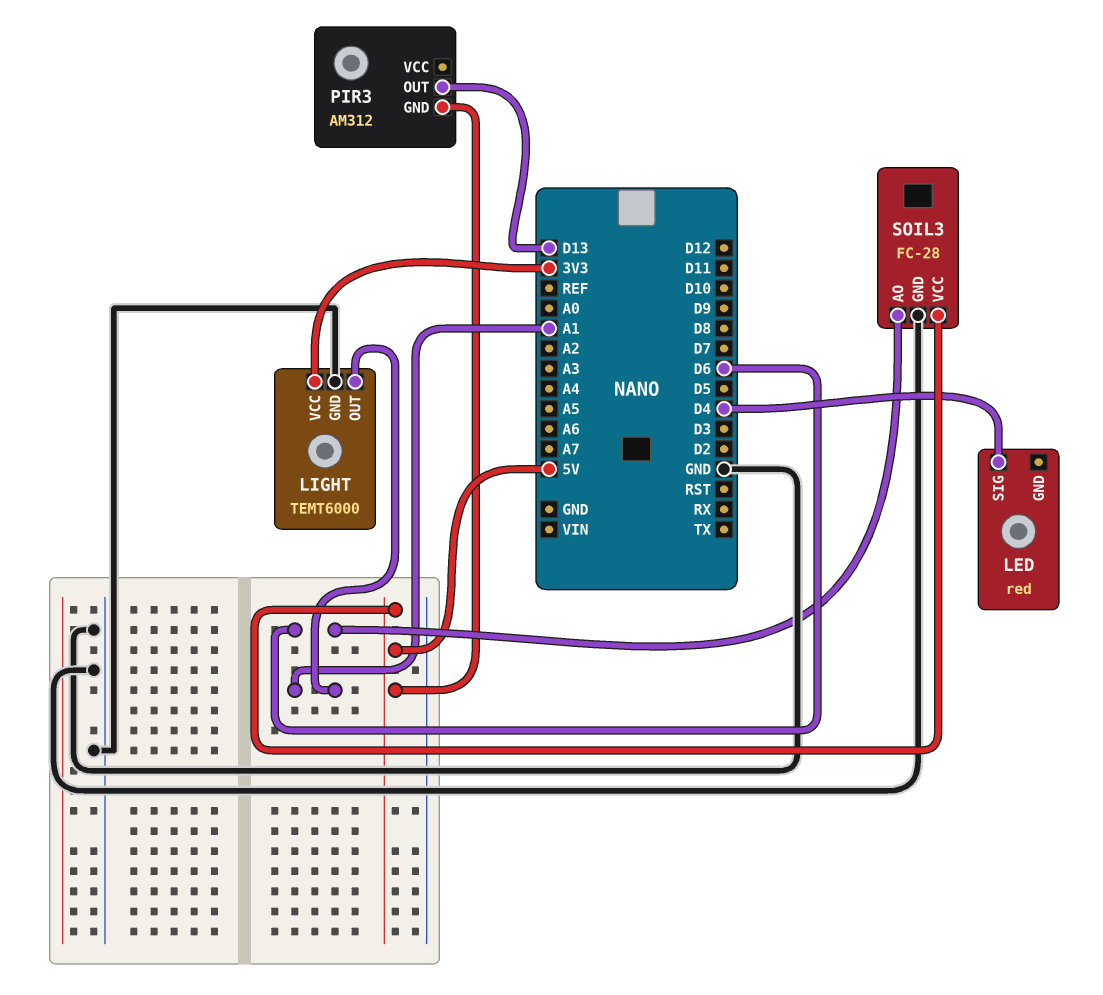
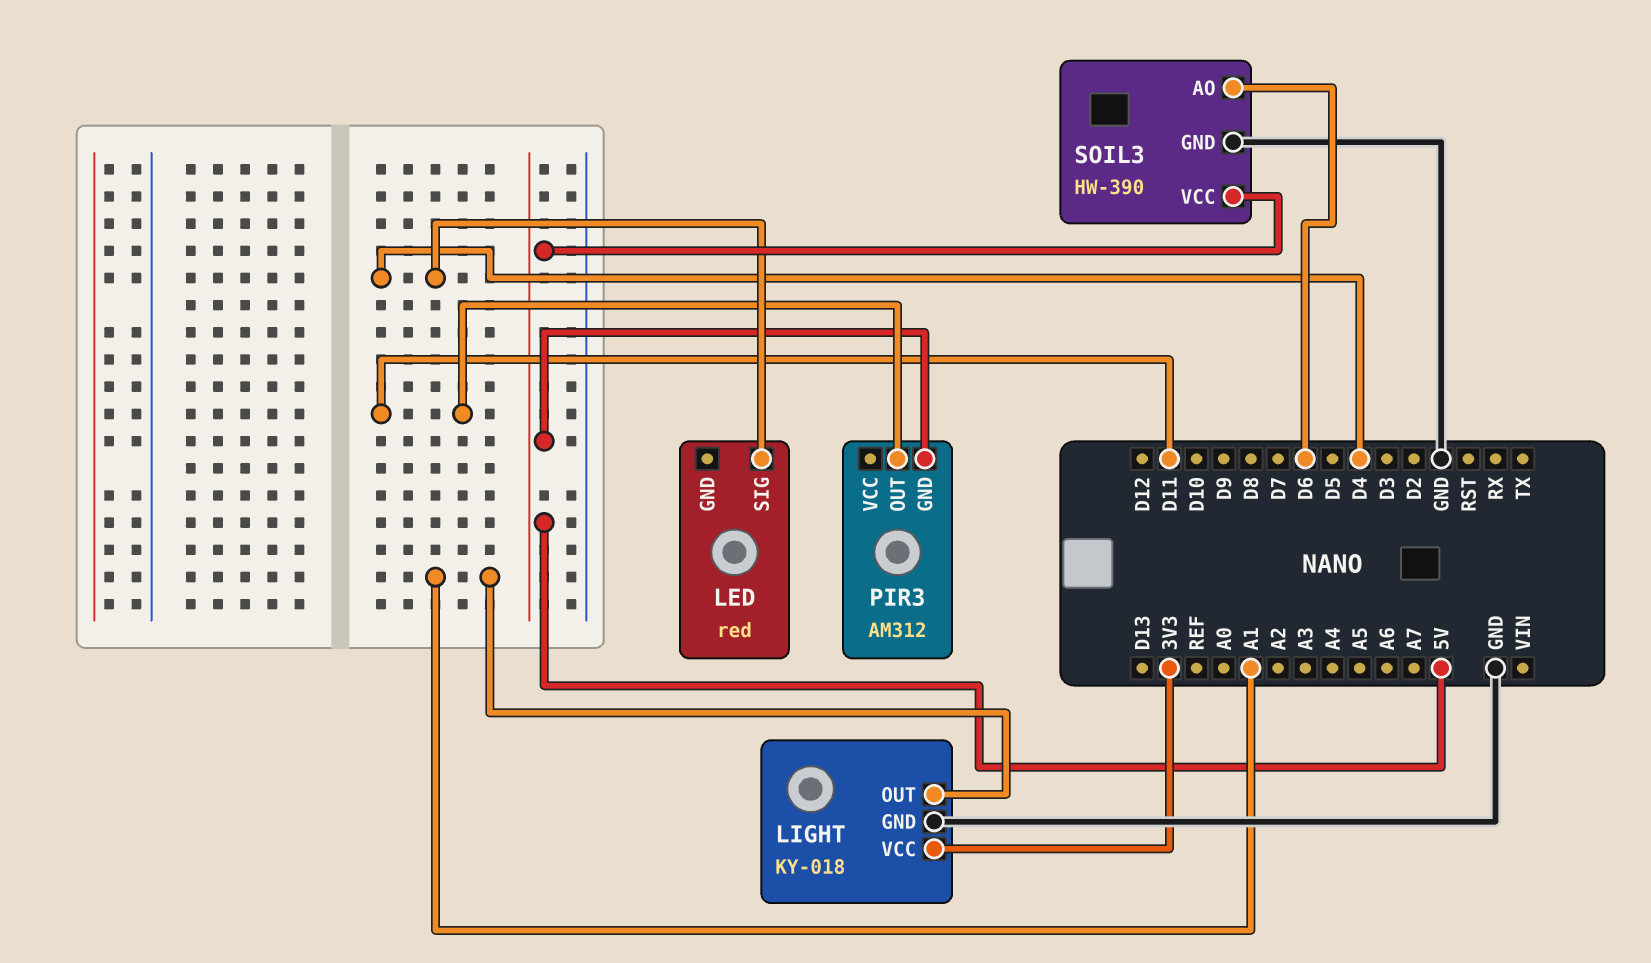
LIGHT: TEMT6000 -> KY-018
PIR3 pin OUT: D13 -> D11
SOIL3: FC-28 -> HW-390

